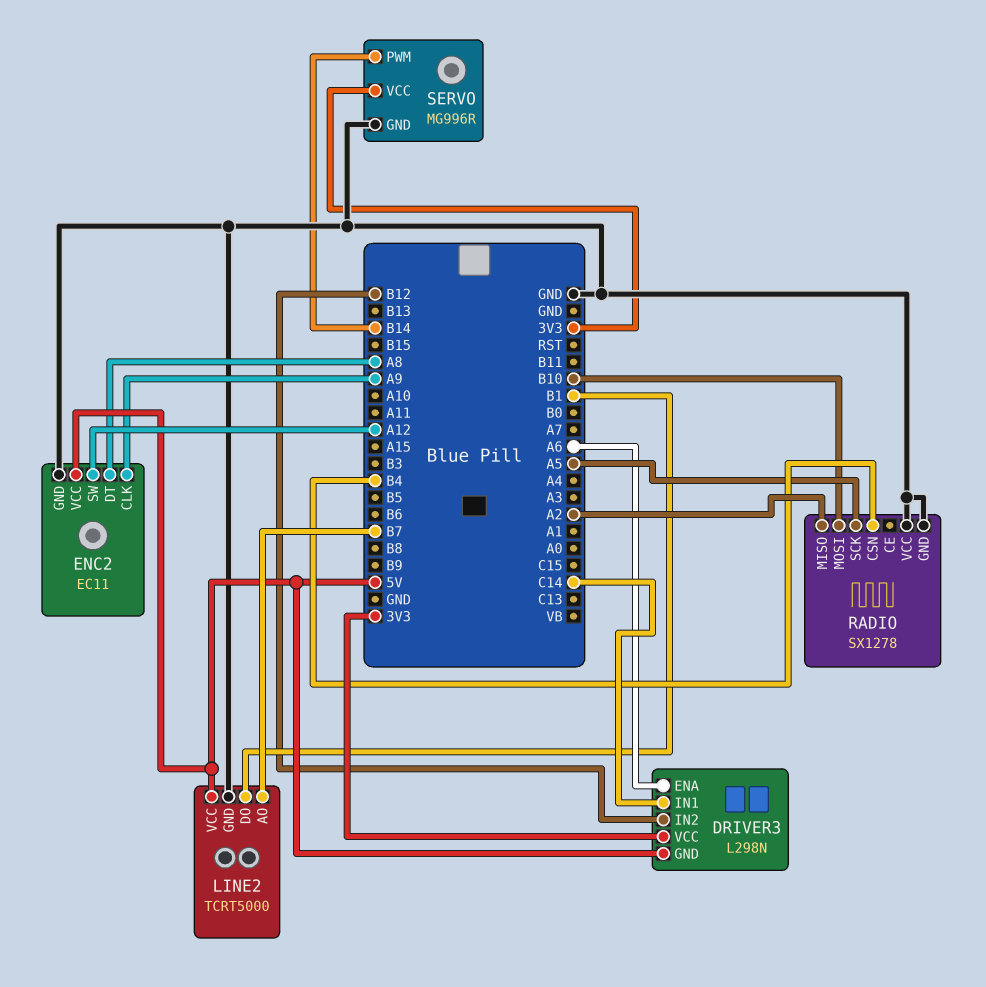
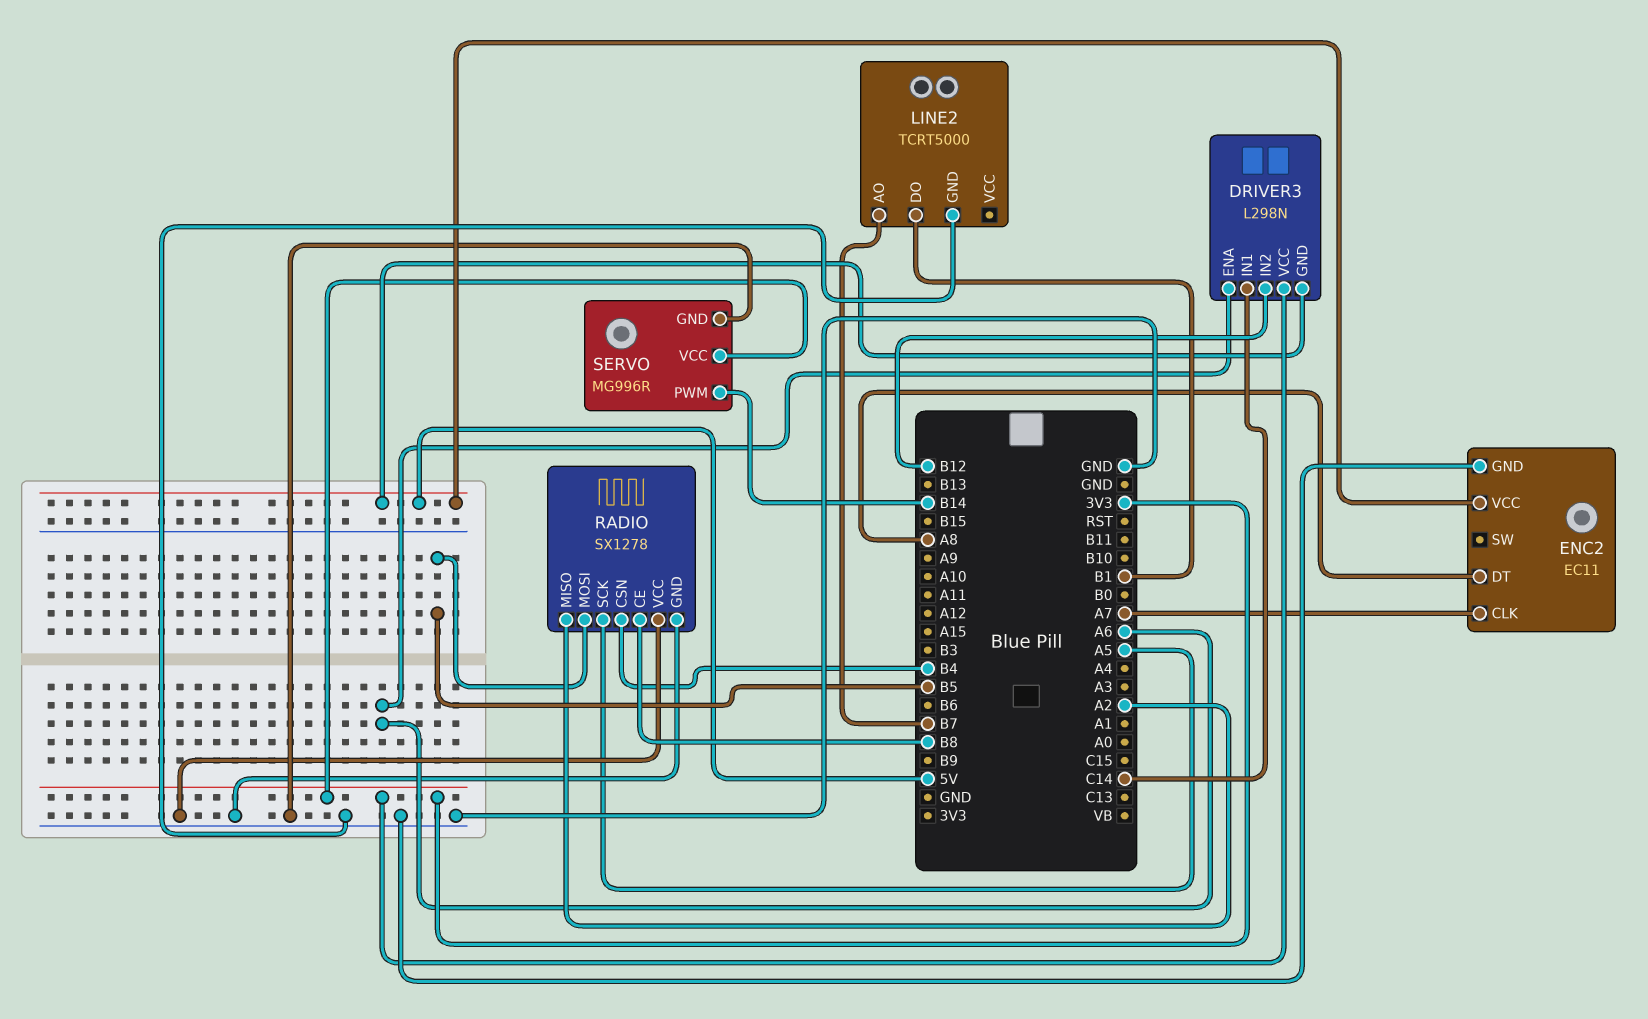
ENC2 pin CLK: A9 -> A7
ENC2 pin SW: A12 -> none
LINE2 pin VCC: 5V -> none
RADIO pin CE: none -> B8
RADIO pin MOSI: B10 -> B5

